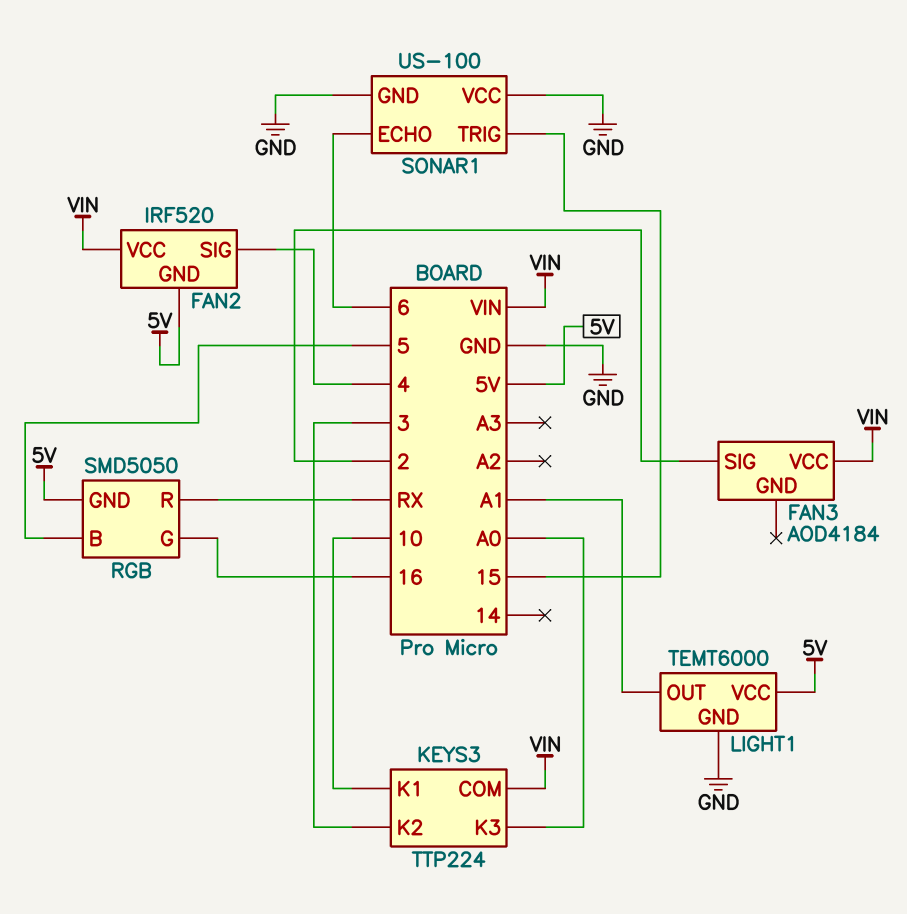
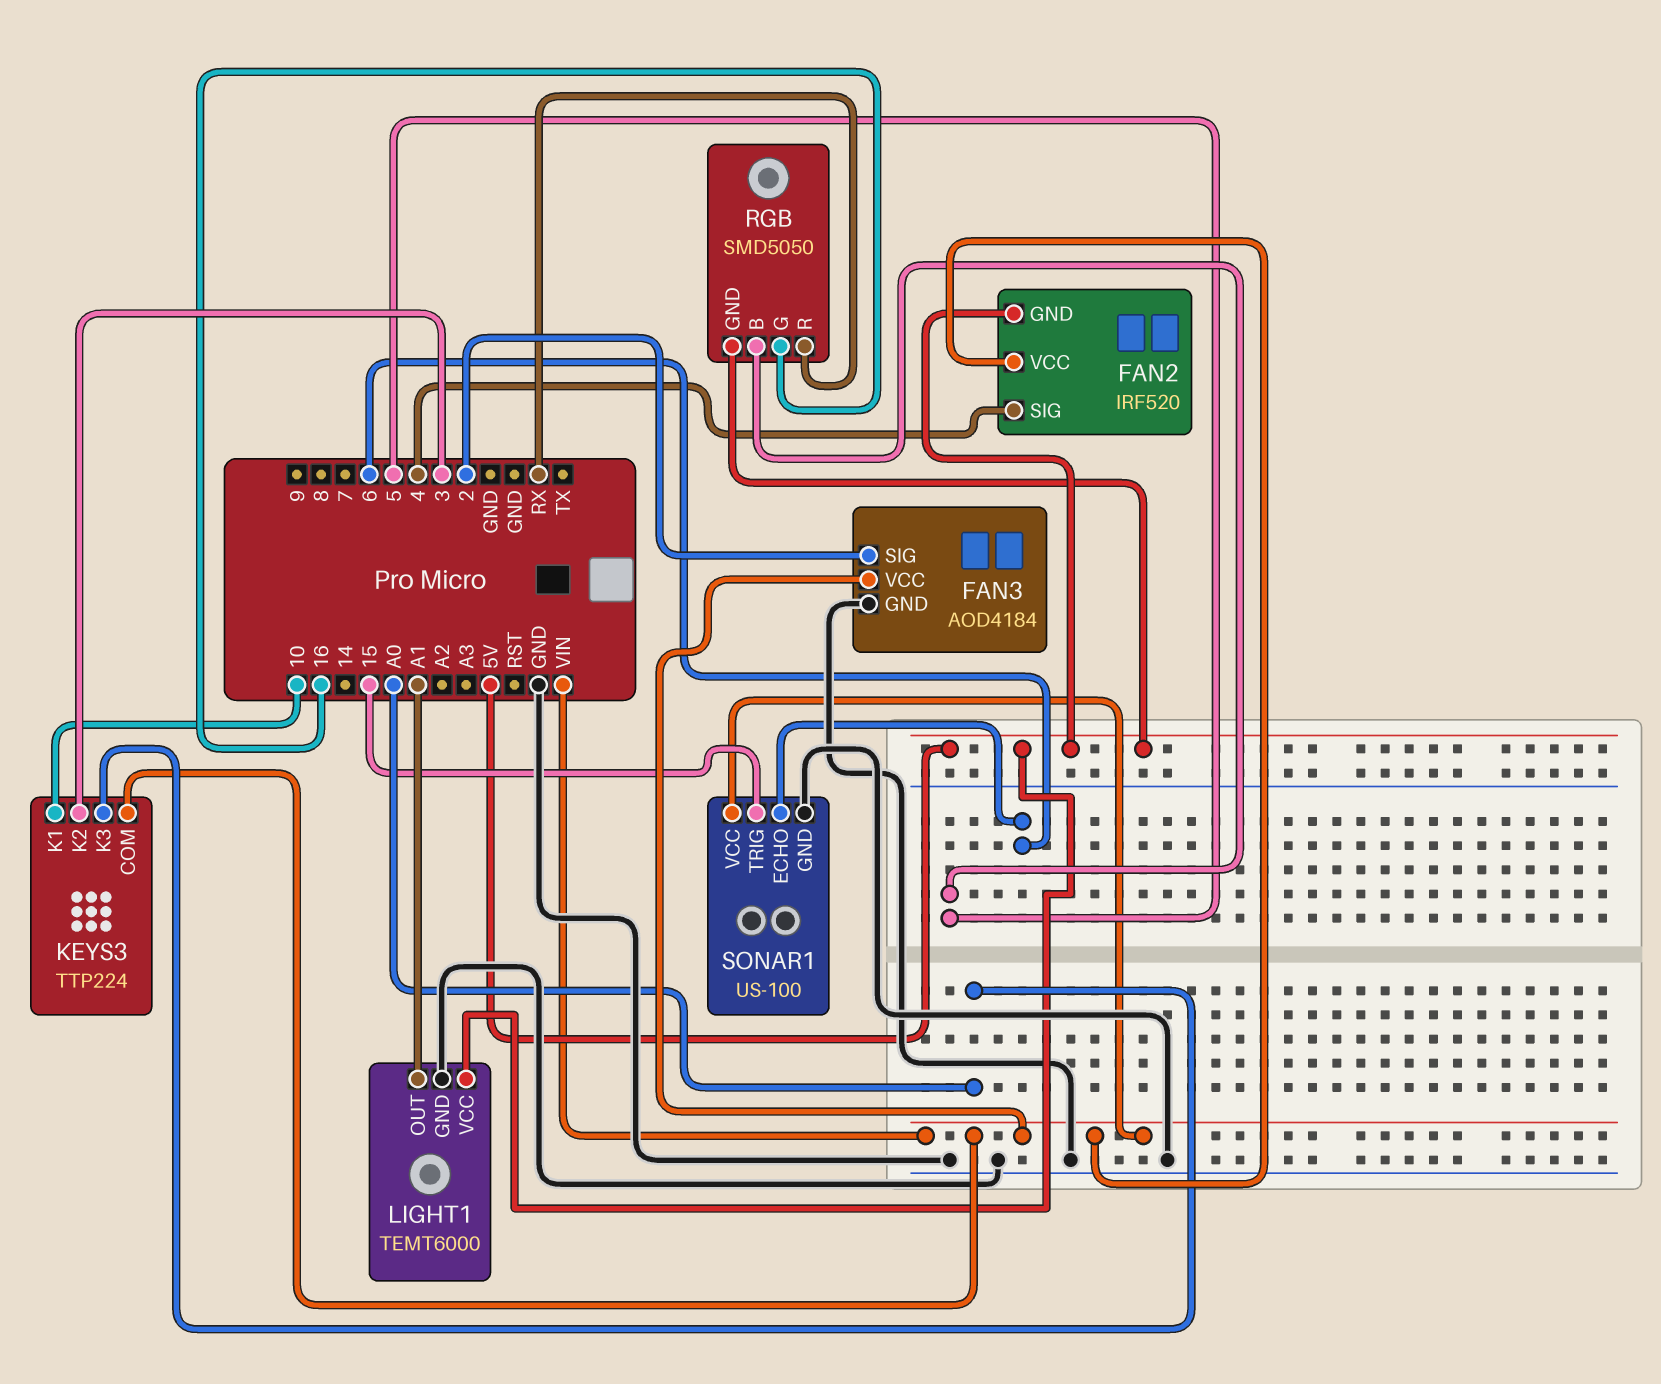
FAN3 pin GND: none -> GND
SONAR1 pin VCC: GND -> VIN

